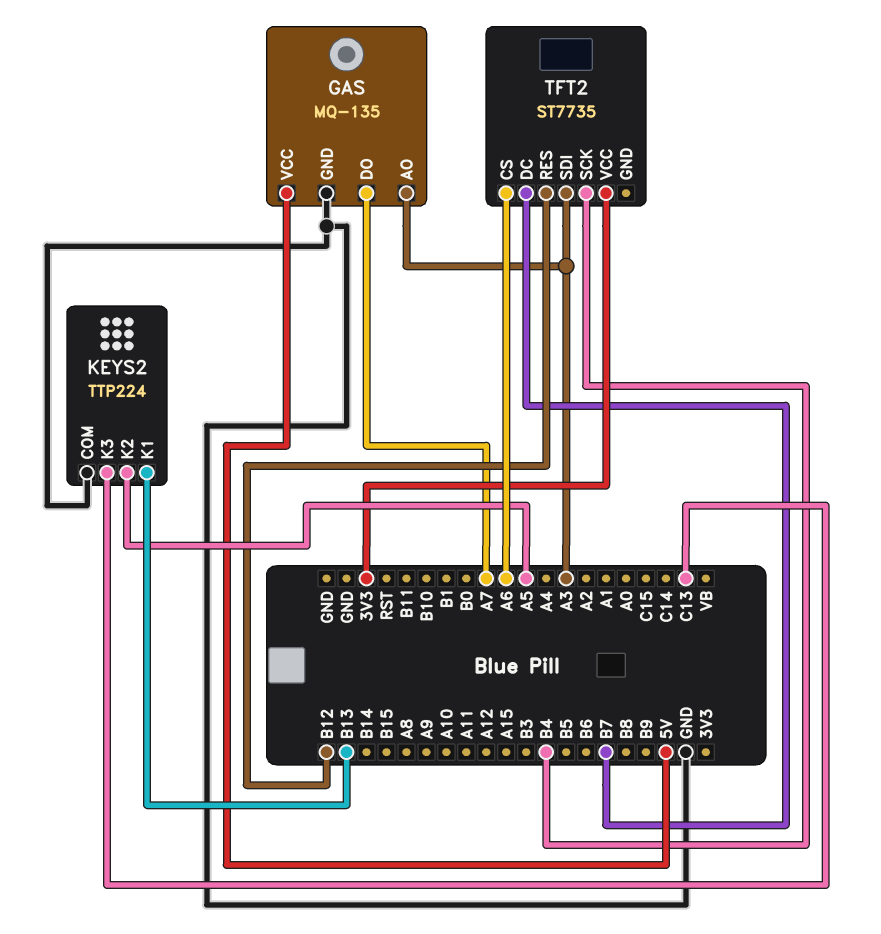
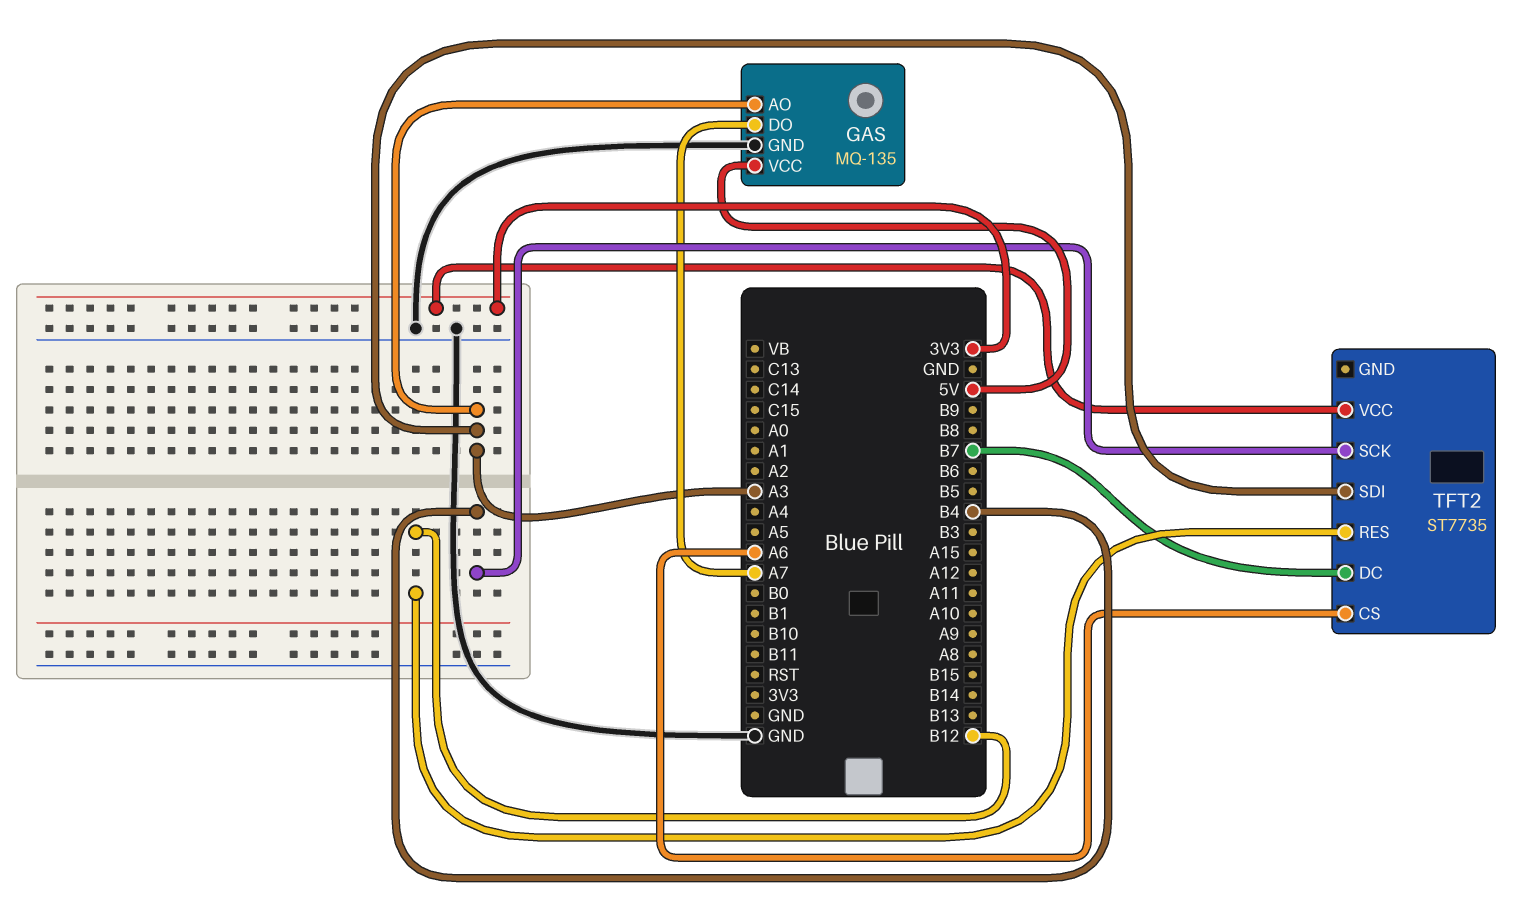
KEYS2: TTP224 -> none
KEYS2 pin COM: GND -> none
KEYS2 pin K1: B13 -> none
KEYS2 pin K2: A5 -> none
KEYS2 pin K3: C13 -> none

